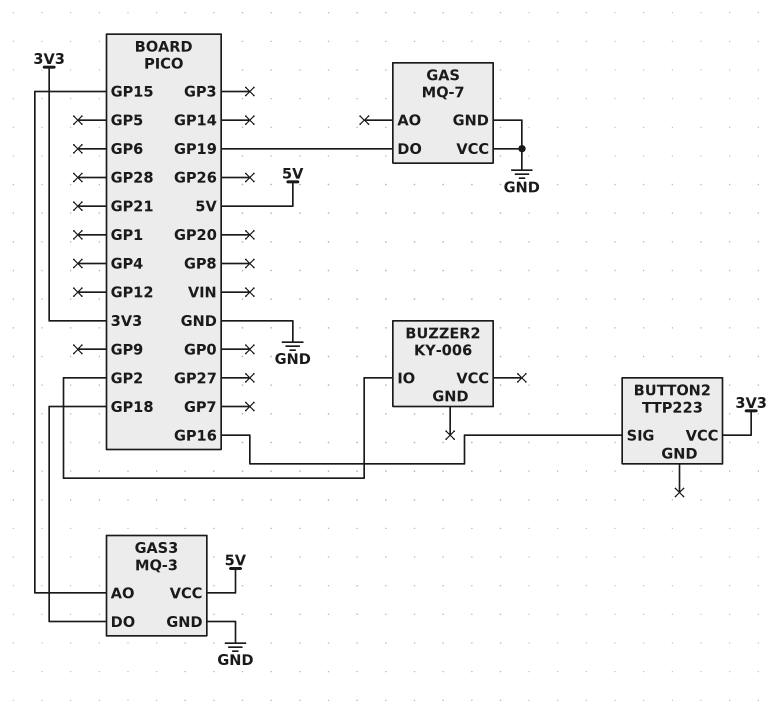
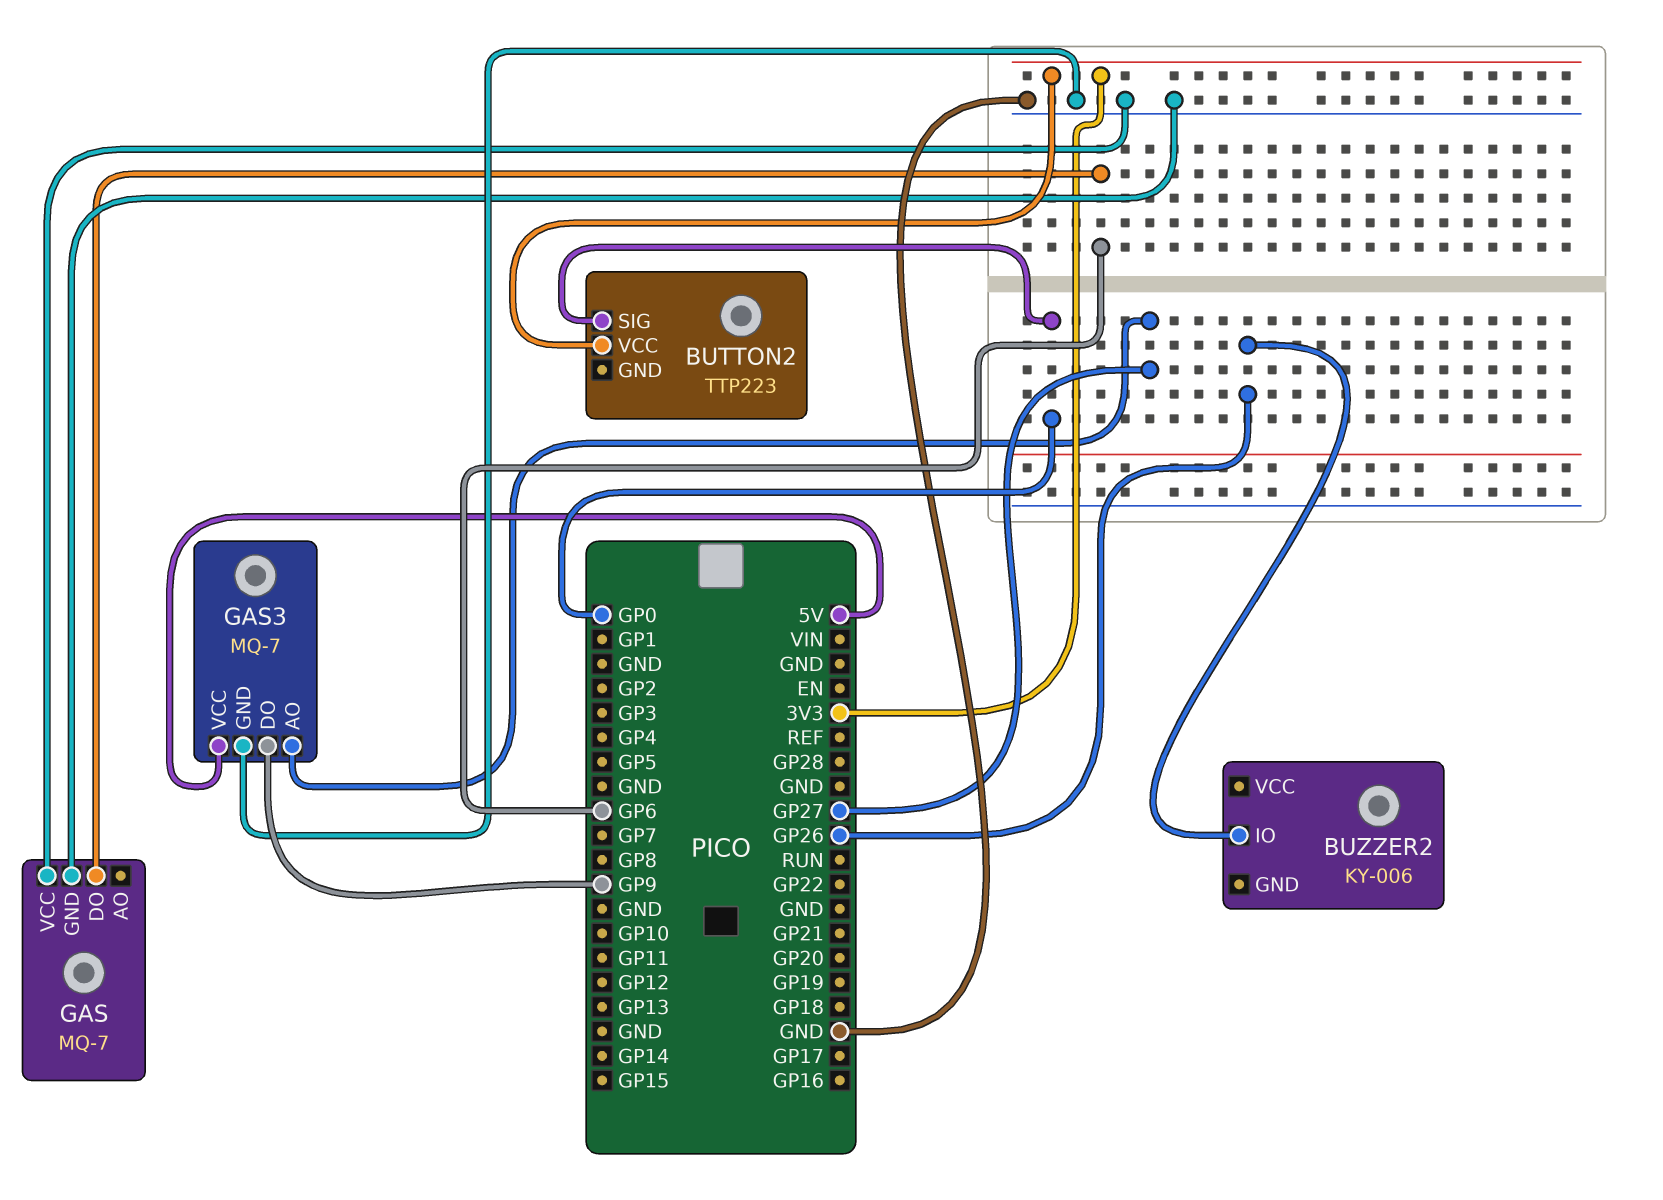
BUTTON2 pin SIG: GP16 -> GP0
BUZZER2 pin IO: GP2 -> GP26
GAS pin DO: GP19 -> GP6
GAS3: MQ-3 -> MQ-7
GAS3 pin AO: GP15 -> GP27
GAS3 pin DO: GP18 -> GP9

